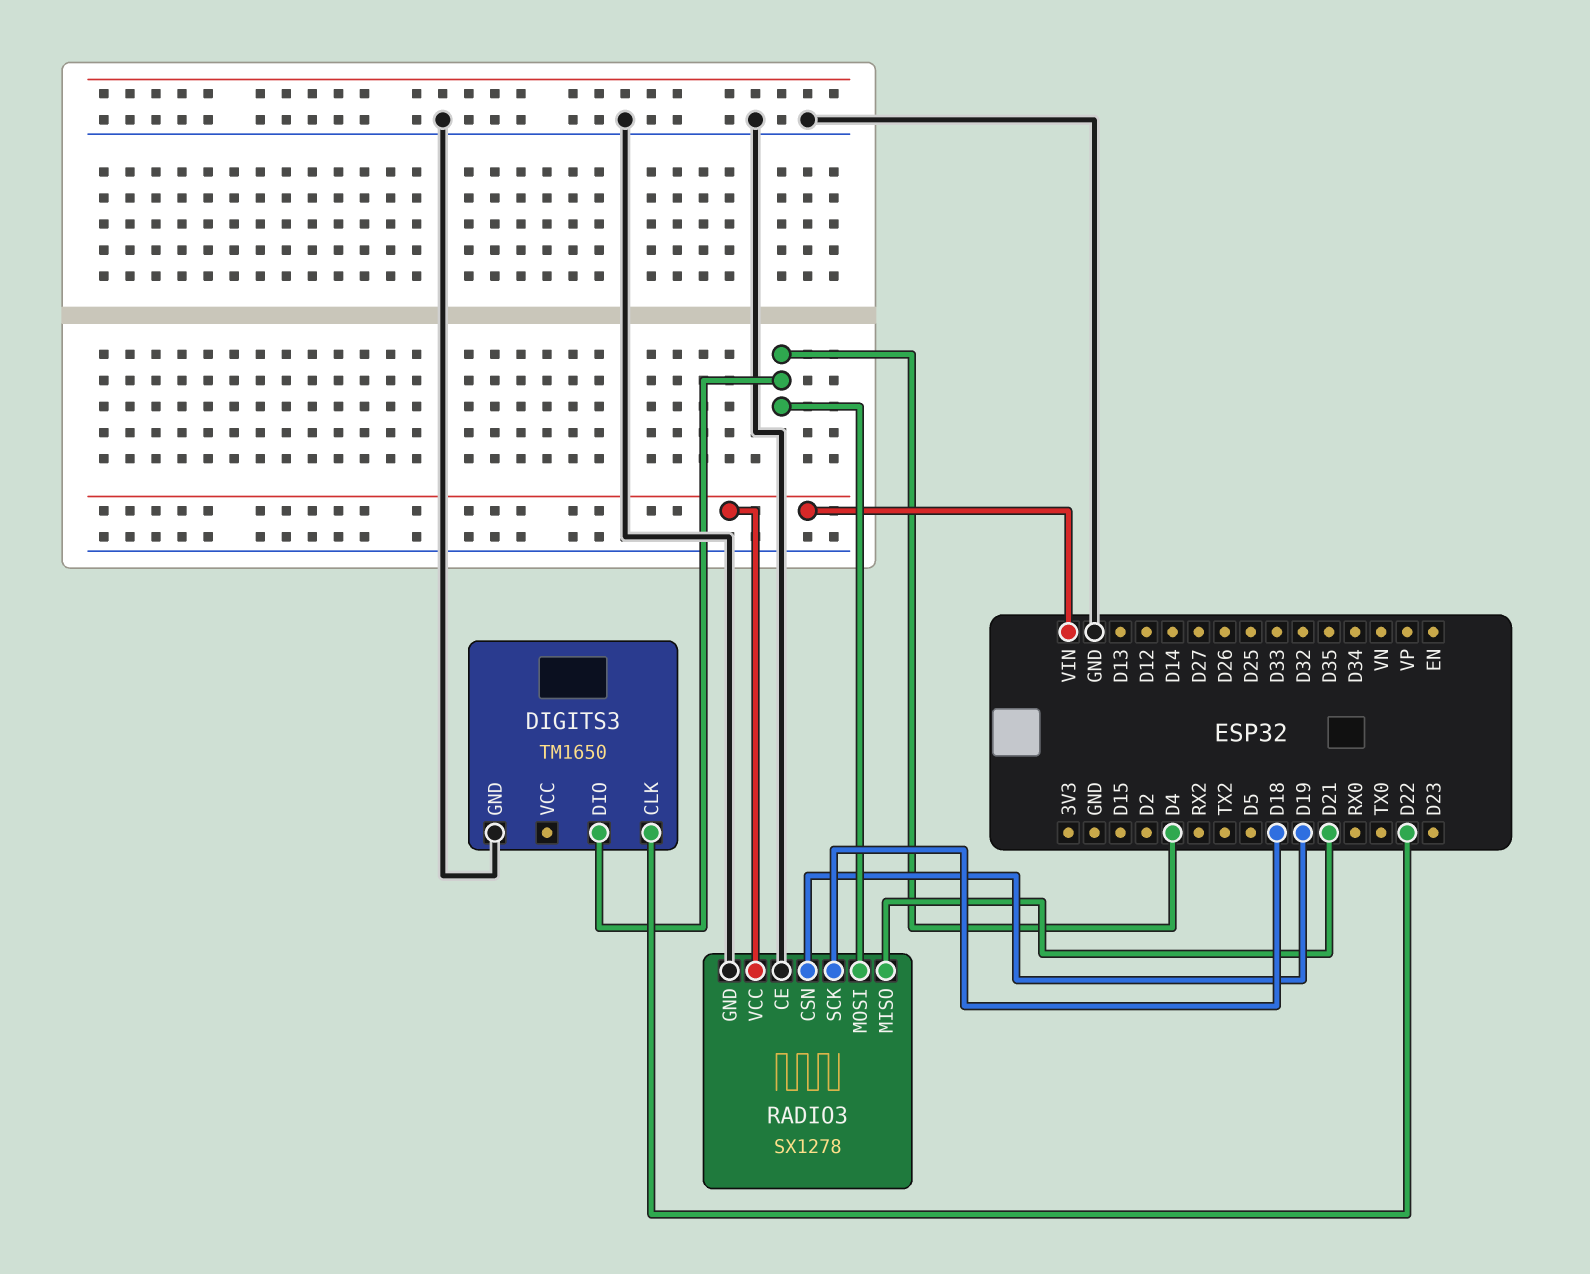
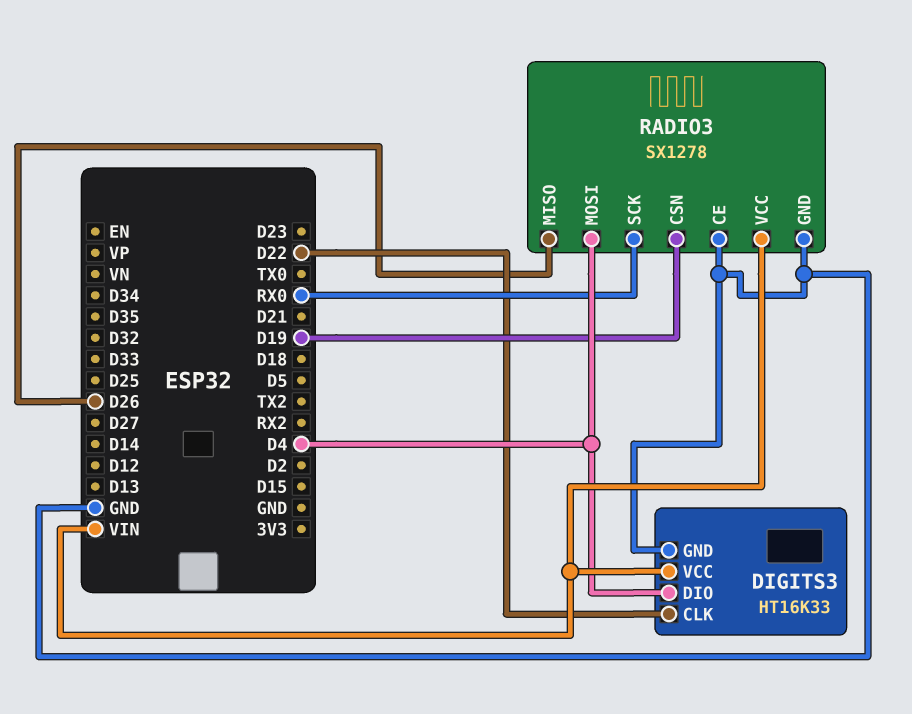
DIGITS3: TM1650 -> HT16K33
DIGITS3 pin VCC: none -> VIN
RADIO3 pin MISO: D21 -> D26
RADIO3 pin SCK: D18 -> RX0

